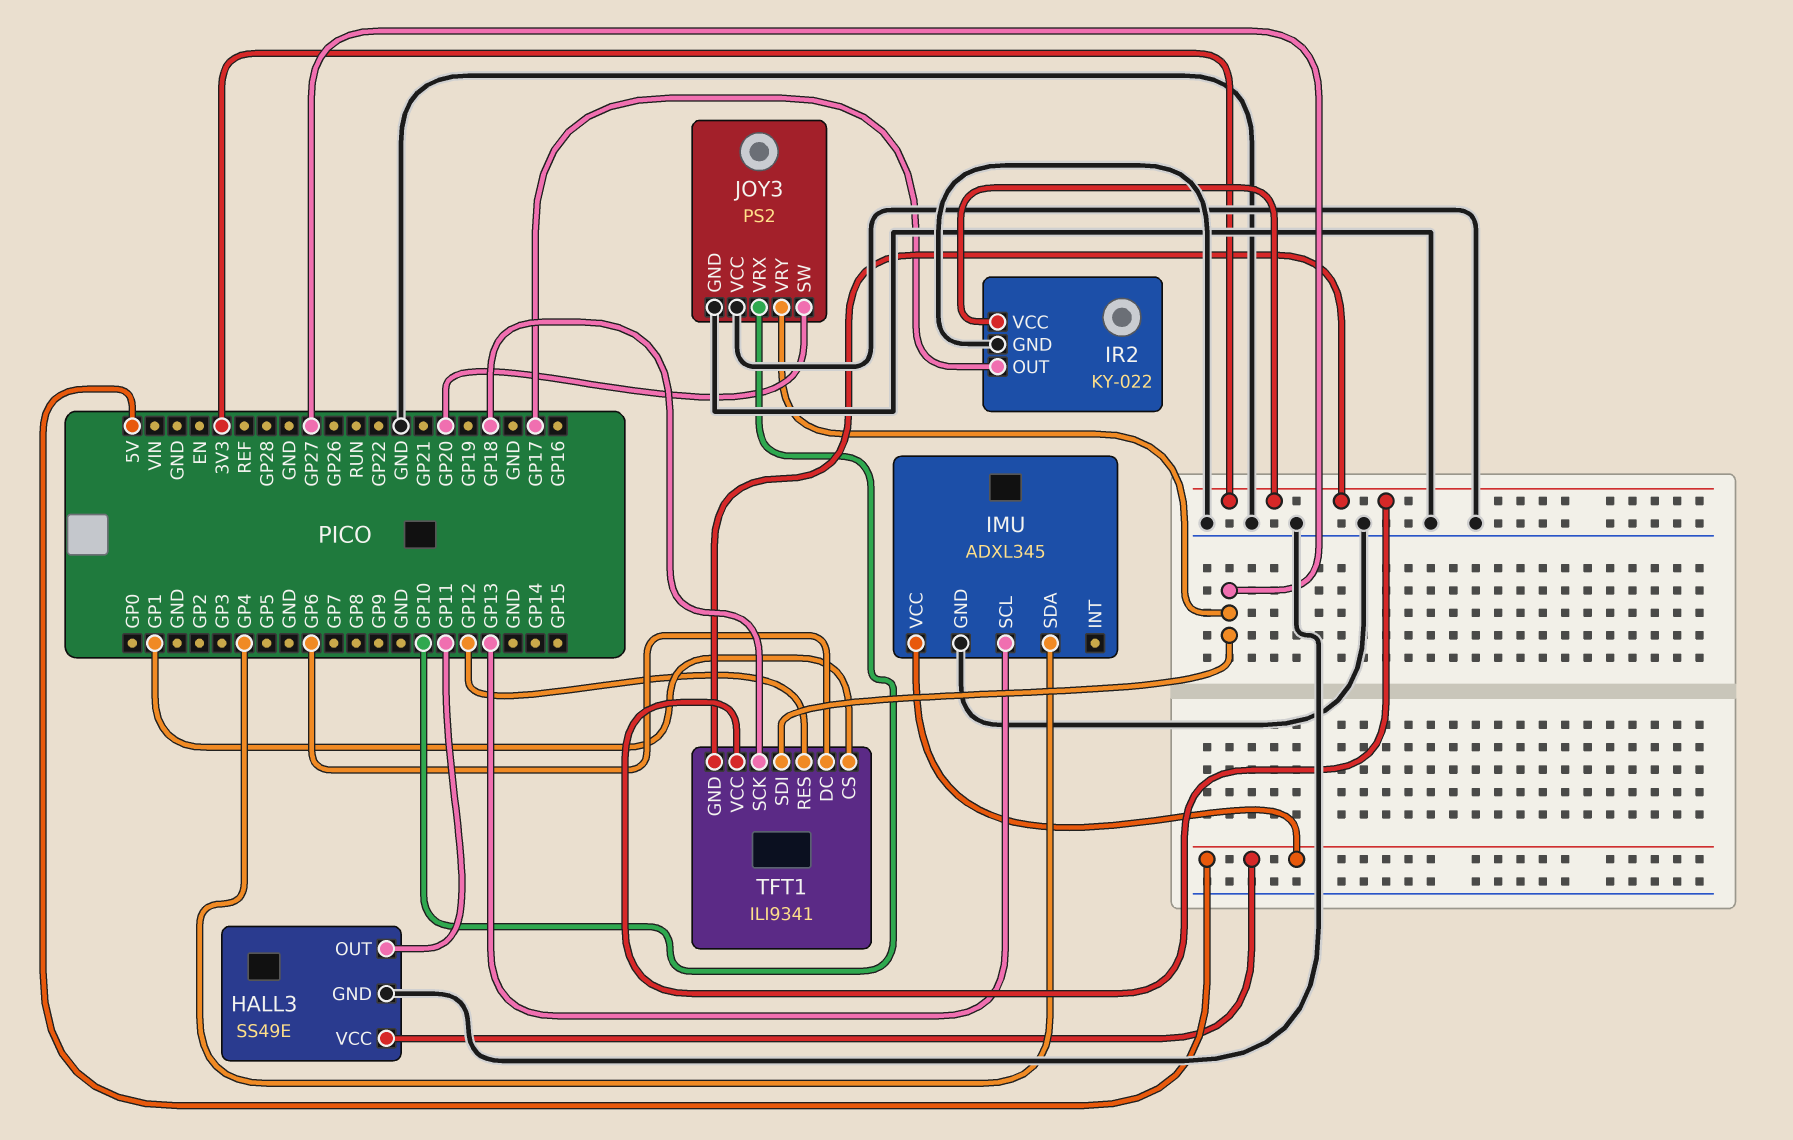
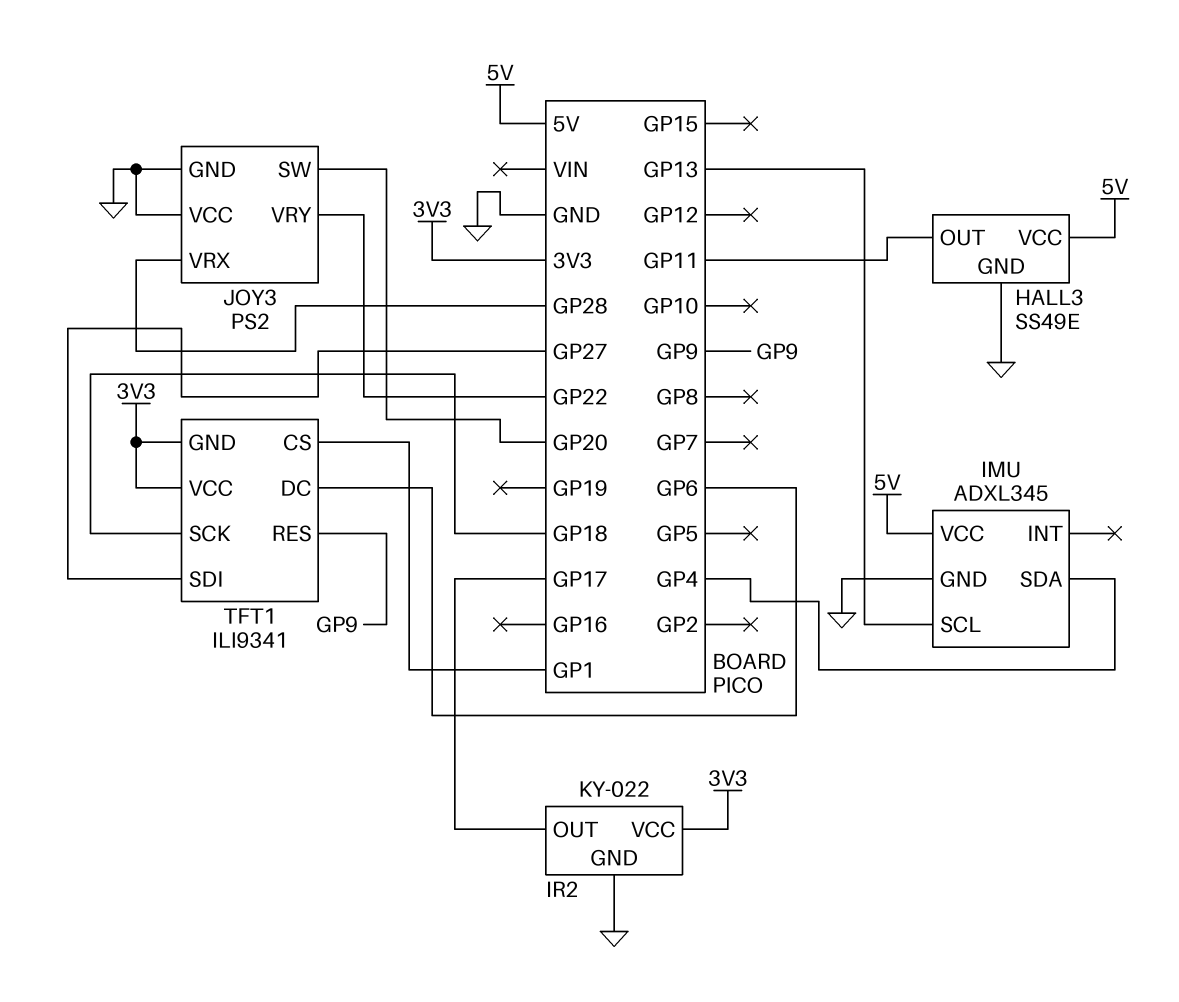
JOY3 pin VRX: GP10 -> GP28
JOY3 pin VRY: GP27 -> GP22
TFT1 pin RES: GP12 -> GP9

